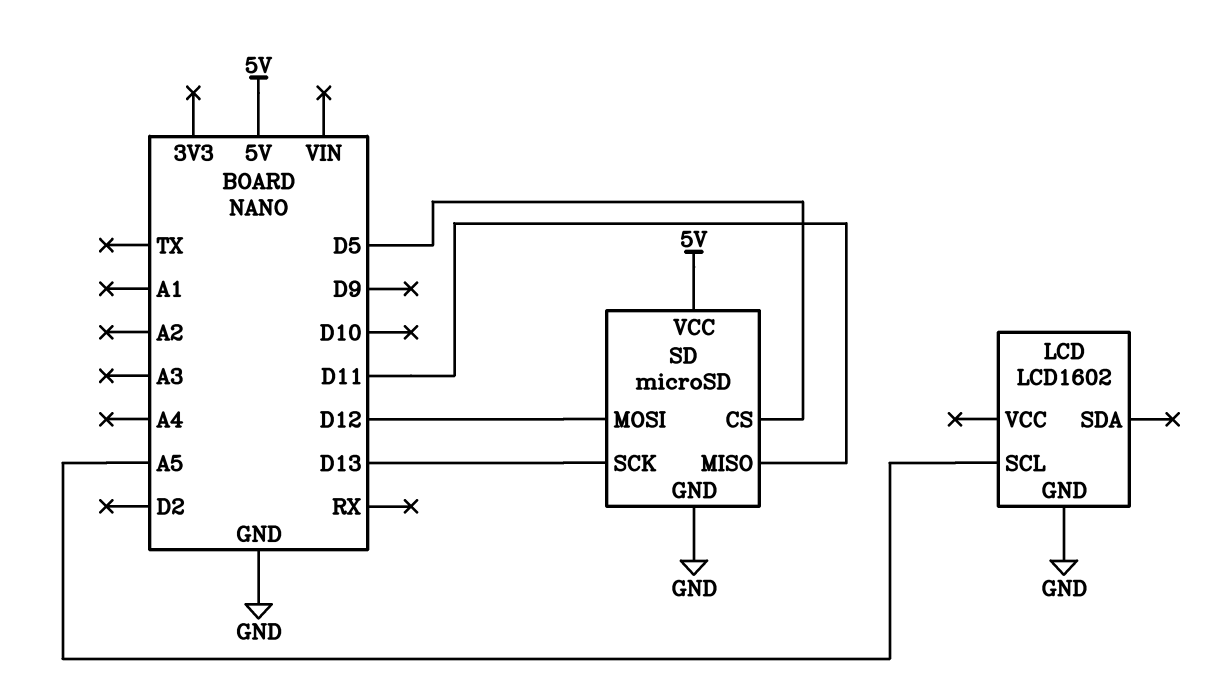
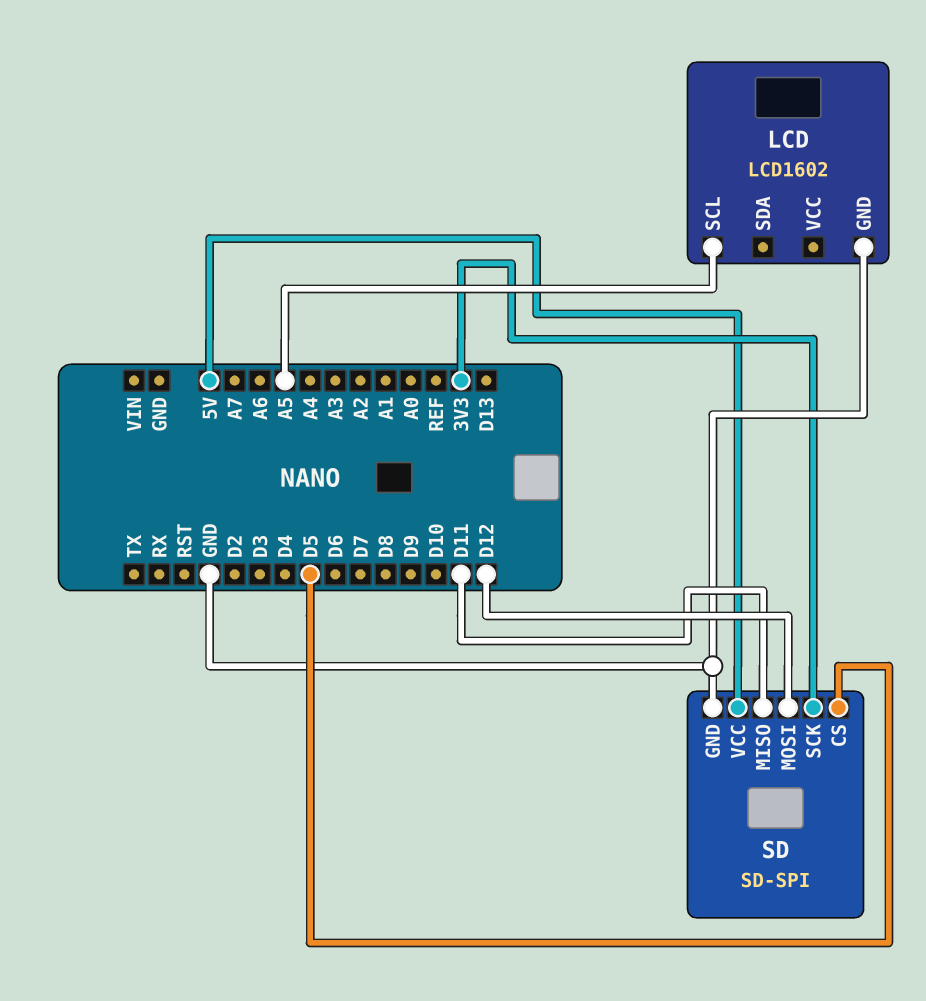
SD: microSD -> SD-SPI
SD pin SCK: D13 -> 3V3

